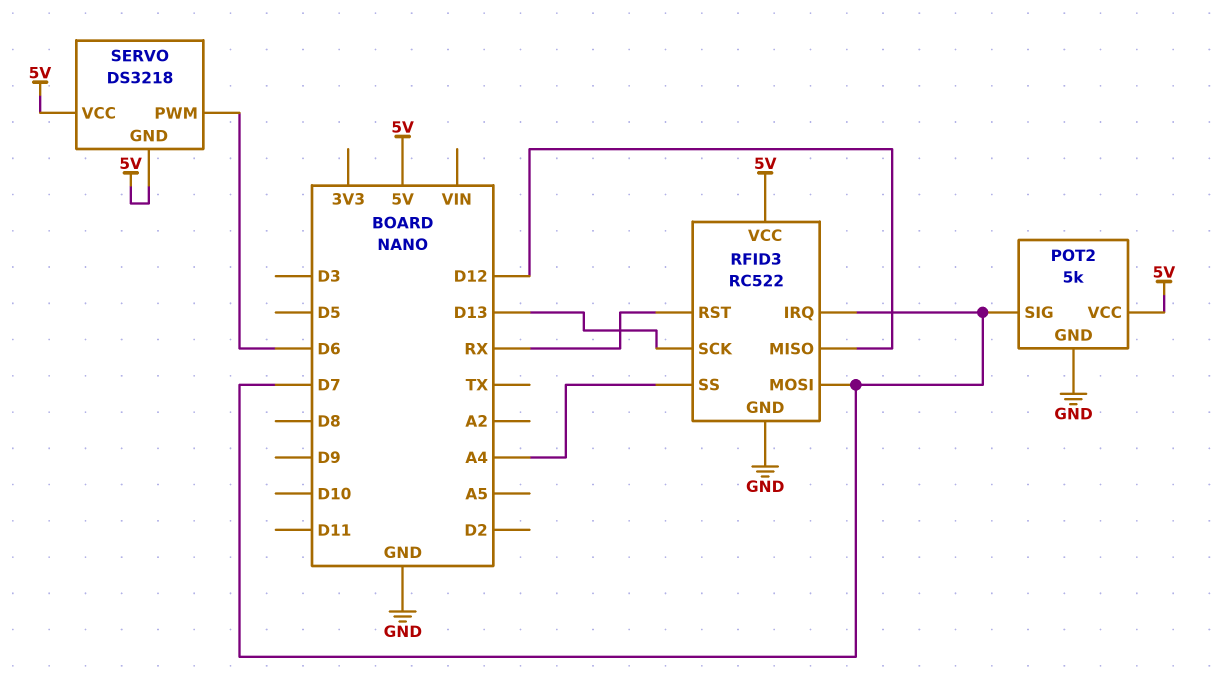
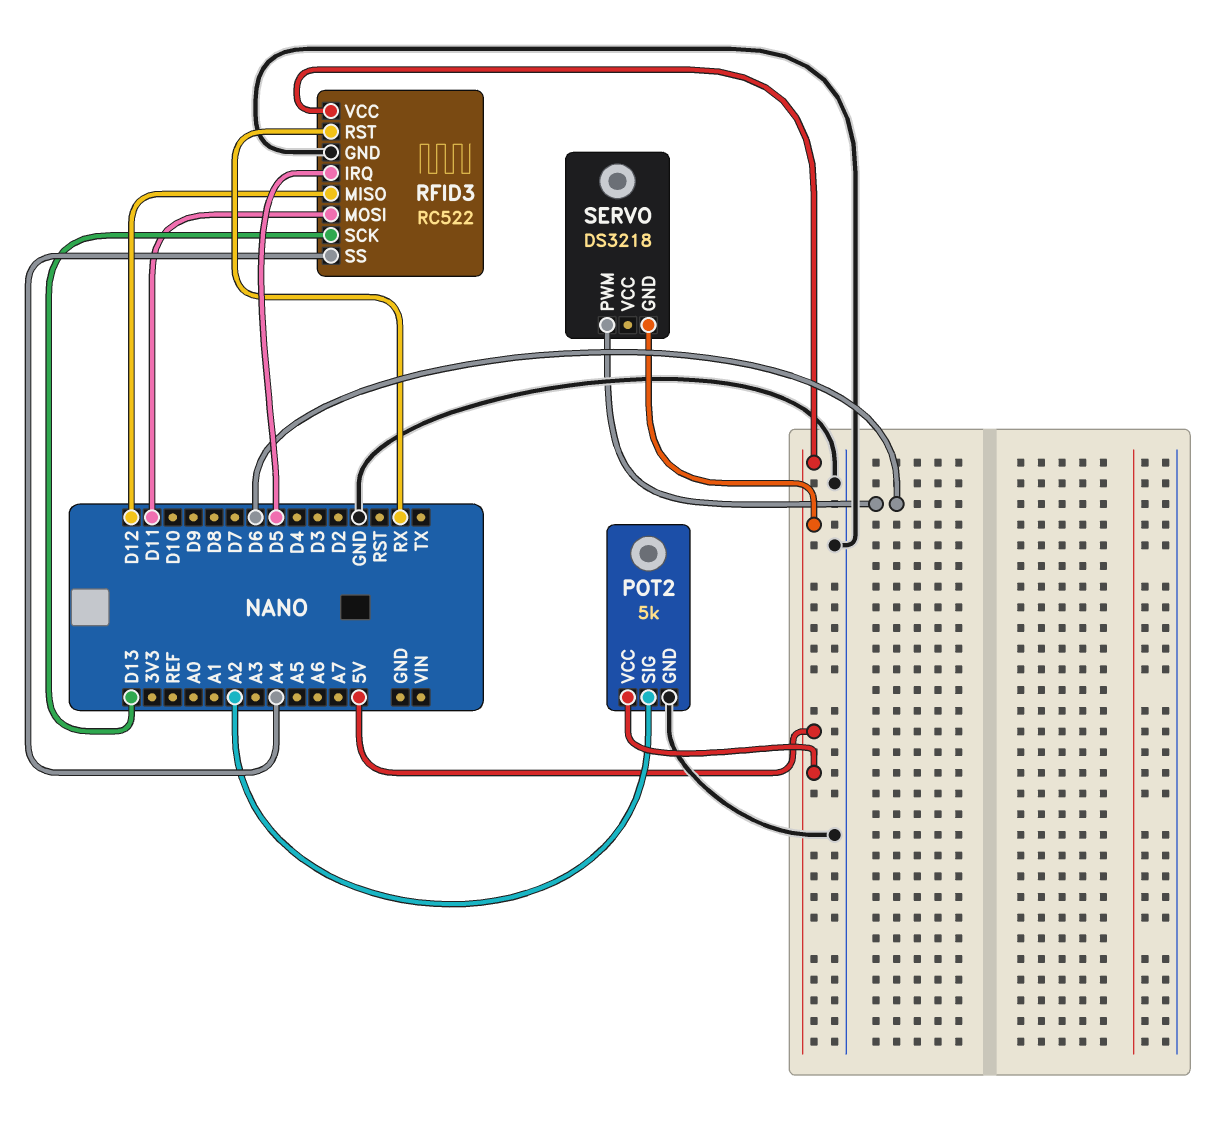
POT2 pin SIG: D7 -> A2
RFID3 pin IRQ: D7 -> D5
RFID3 pin MOSI: D7 -> D11
SERVO pin VCC: 5V -> none

